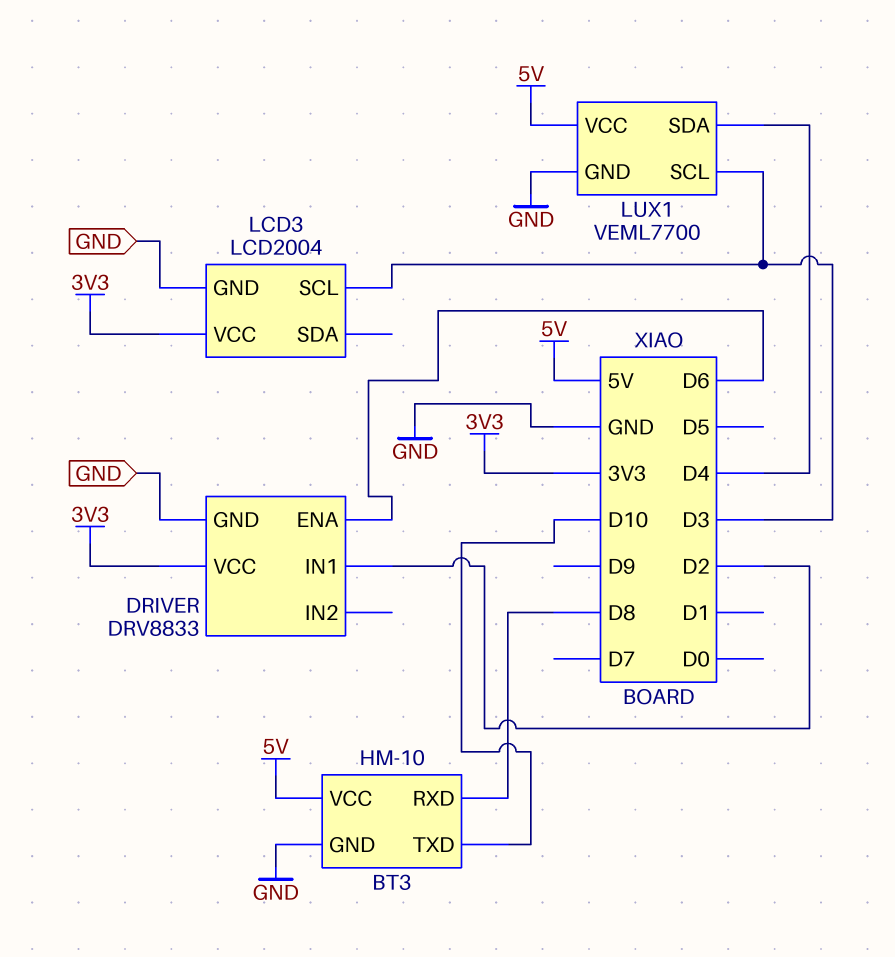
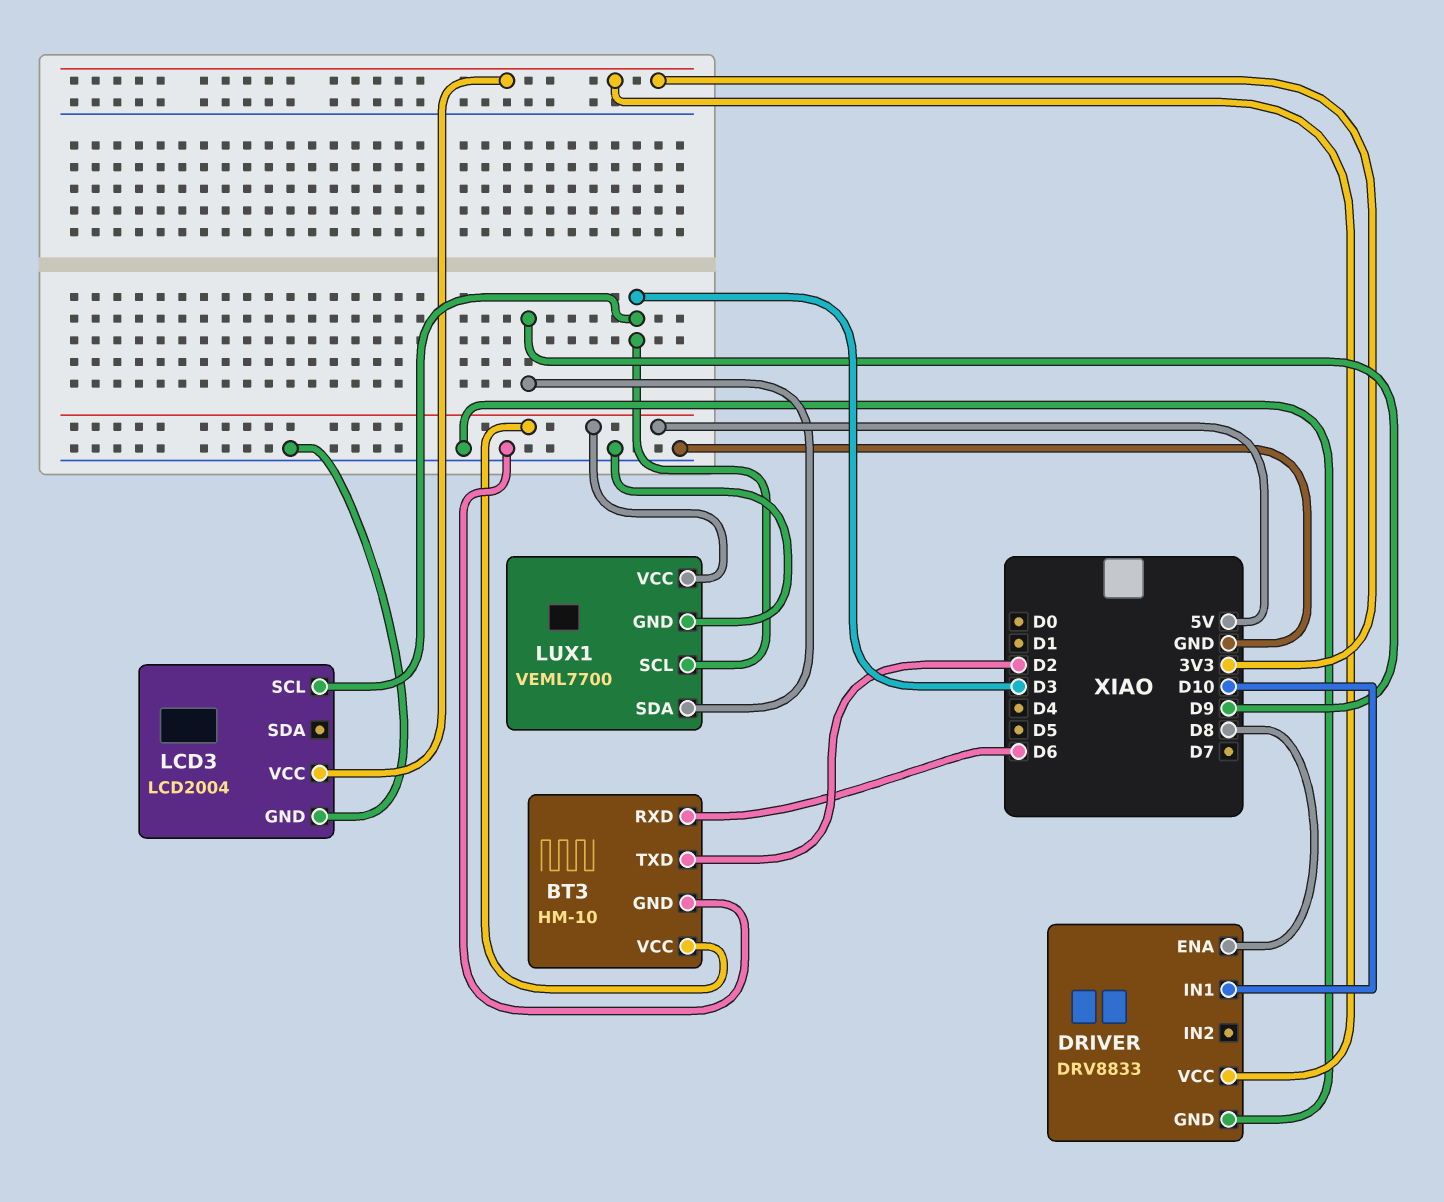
BT3 pin RXD: D8 -> D6
BT3 pin TXD: D10 -> D2
DRIVER pin ENA: D6 -> D8
DRIVER pin IN1: D2 -> D10
LUX1 pin SDA: D4 -> D9

